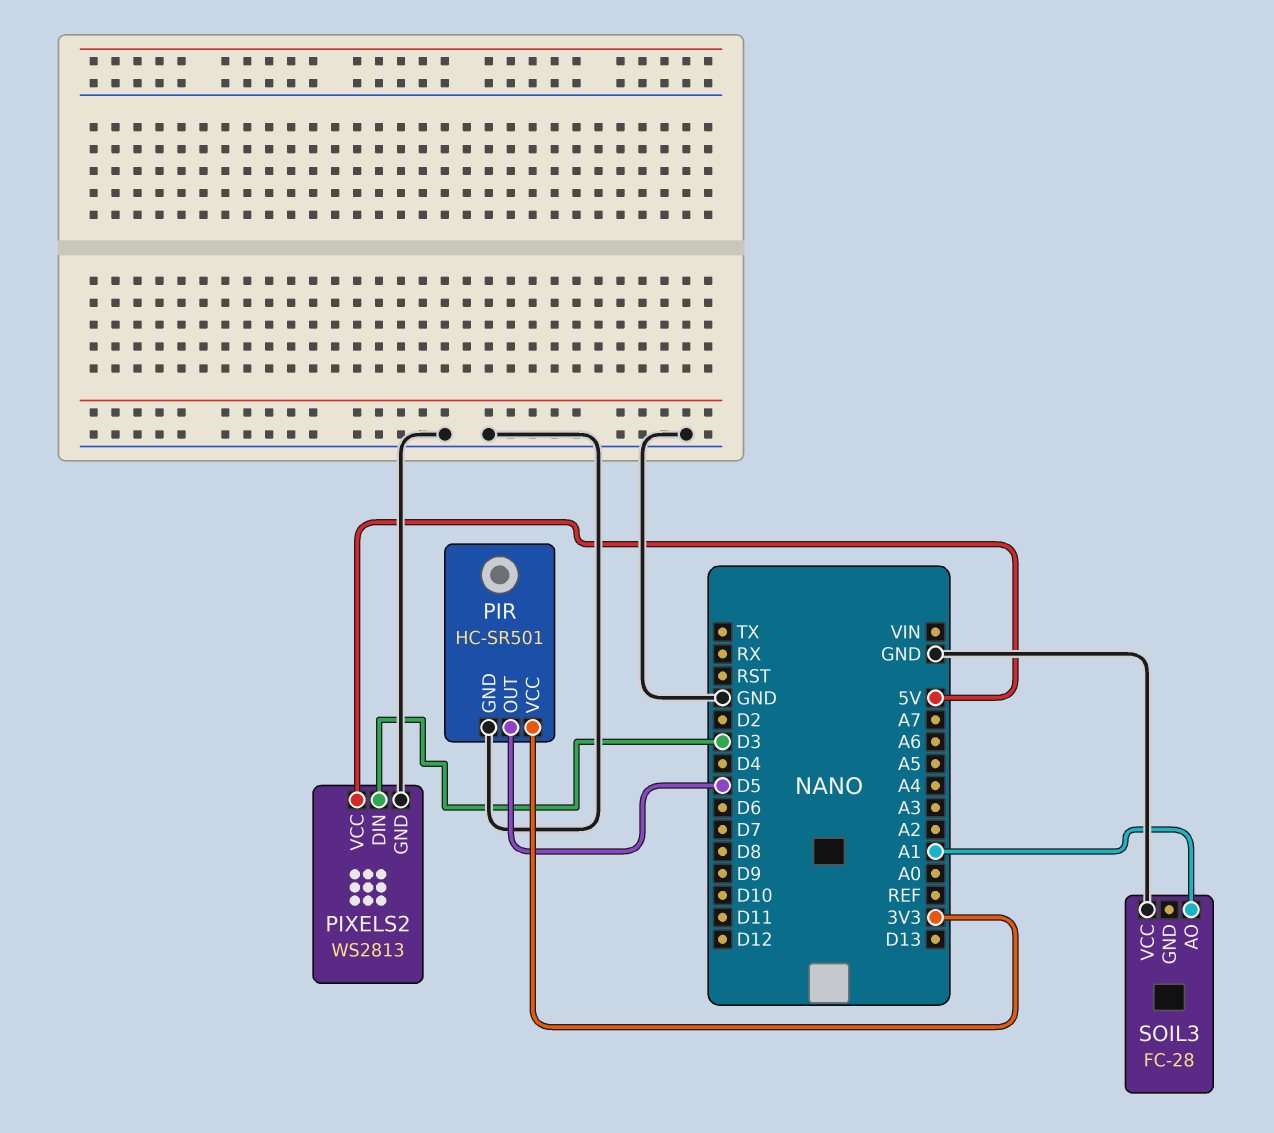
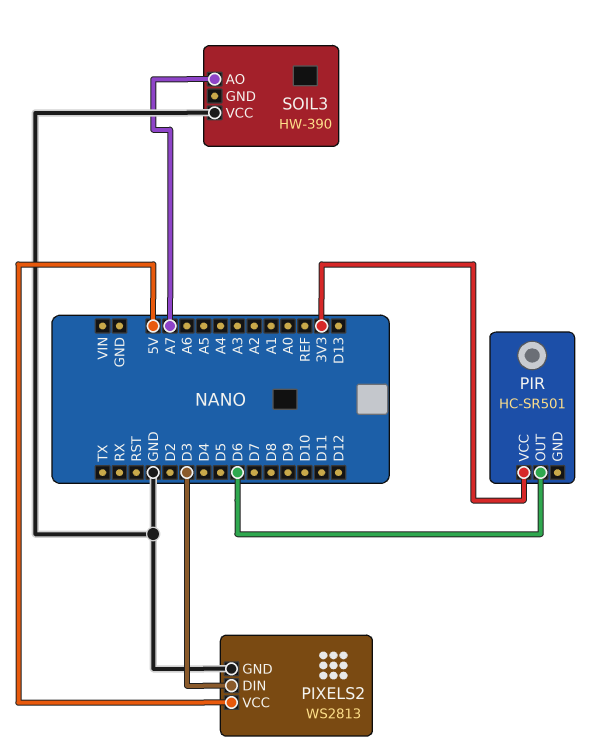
PIR pin GND: GND -> none
PIR pin OUT: D5 -> D6
SOIL3: FC-28 -> HW-390
SOIL3 pin AO: A1 -> A7

